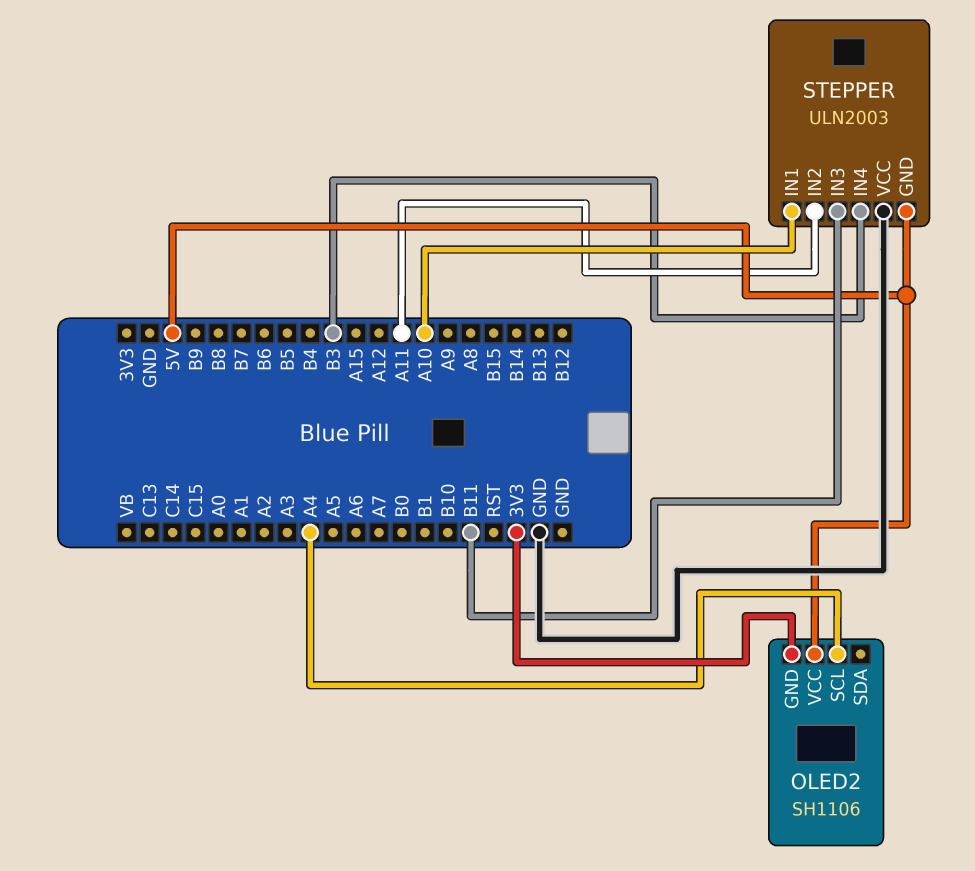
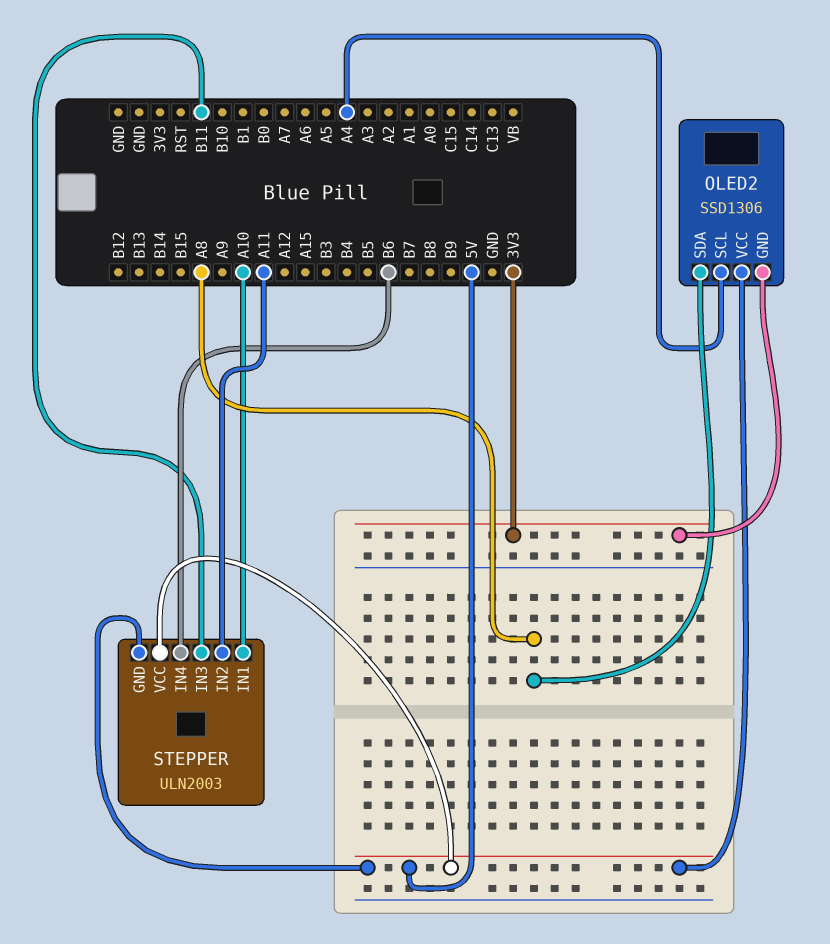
OLED2: SH1106 -> SSD1306
OLED2 pin SDA: none -> A8
STEPPER pin IN4: B3 -> B6
STEPPER pin VCC: GND -> 5V

